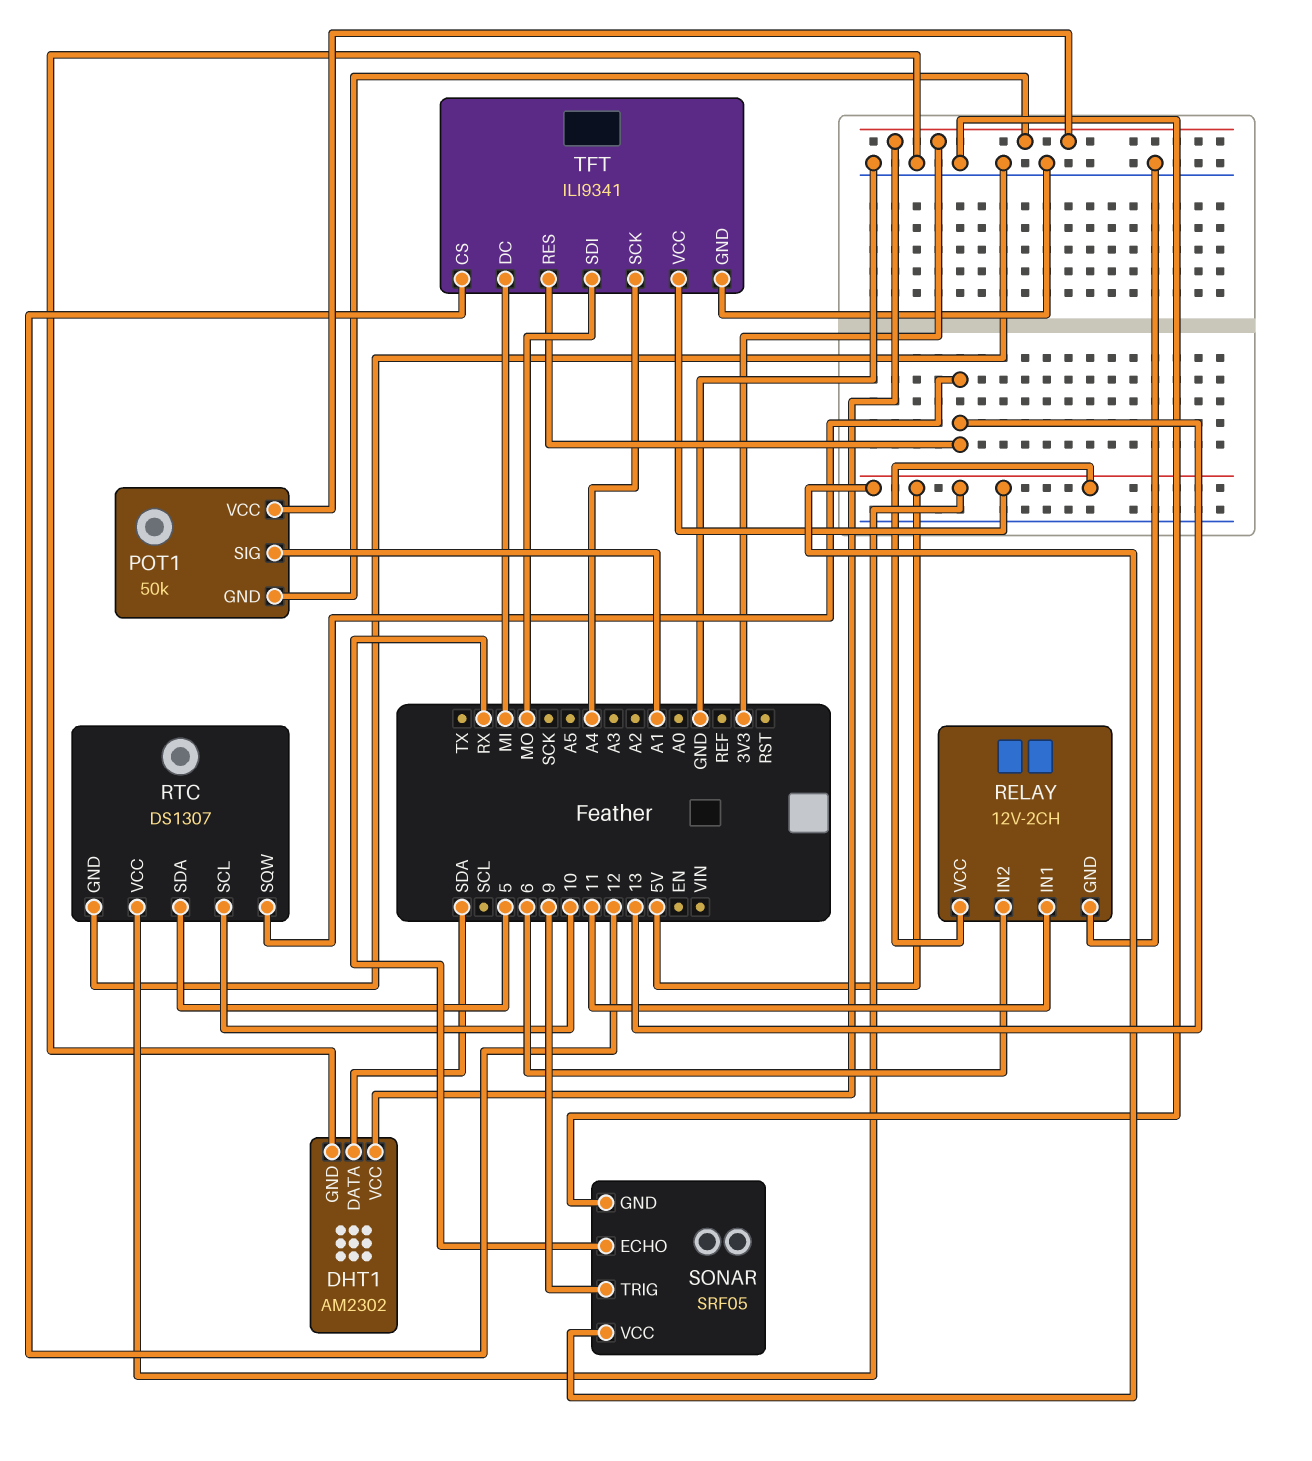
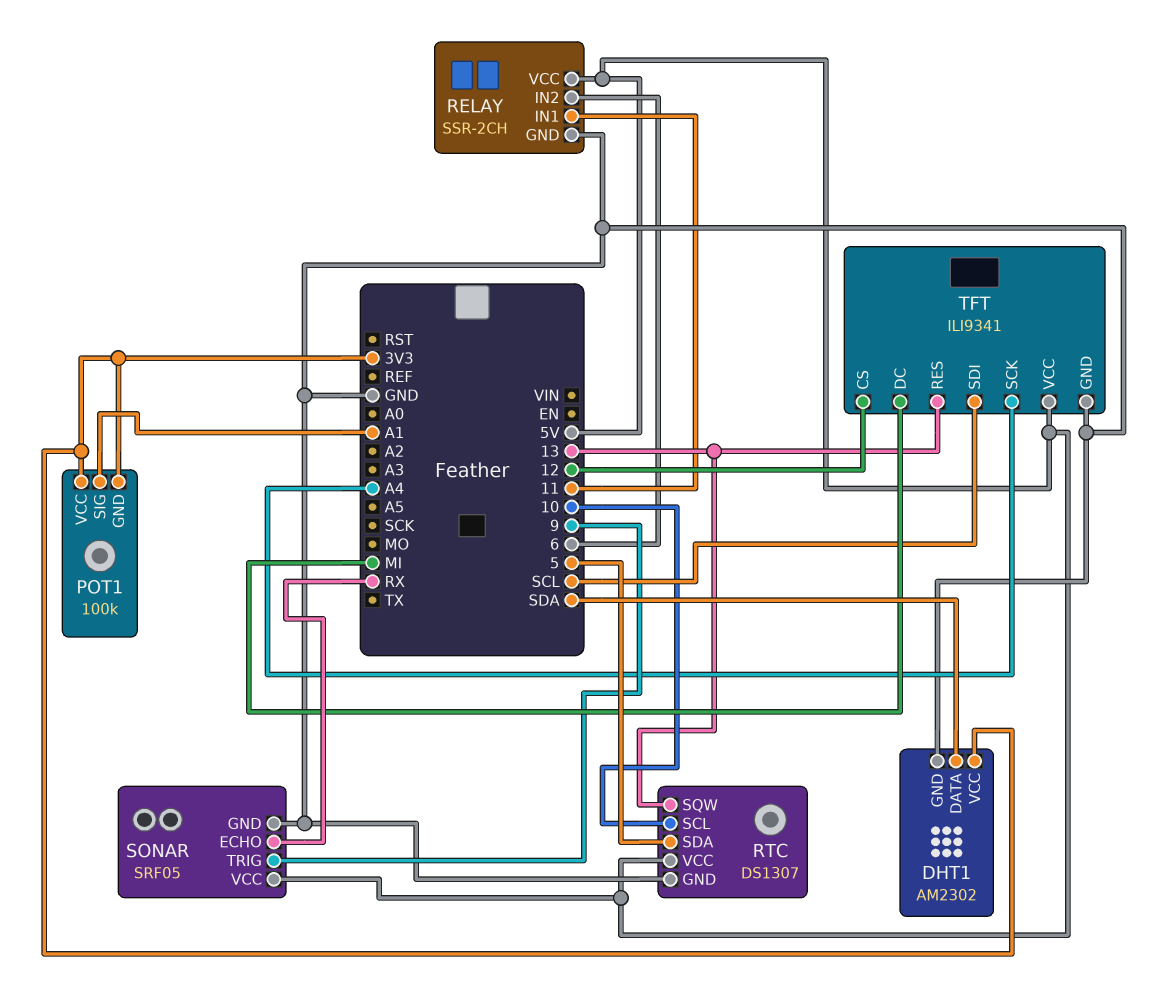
POT1: 50k -> 100k
RELAY: 12V-2CH -> SSR-2CH
TFT pin SDI: MO -> SCL

